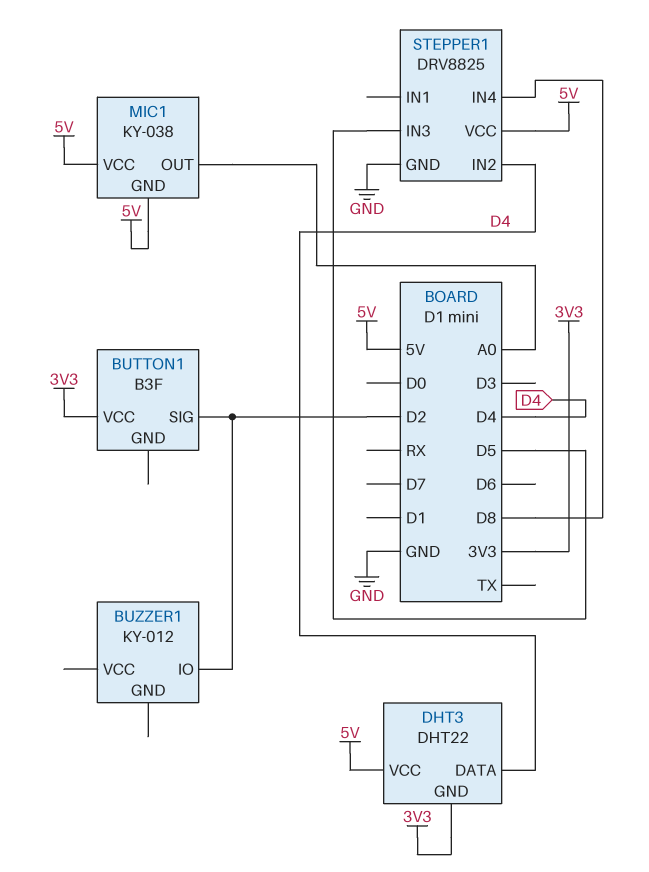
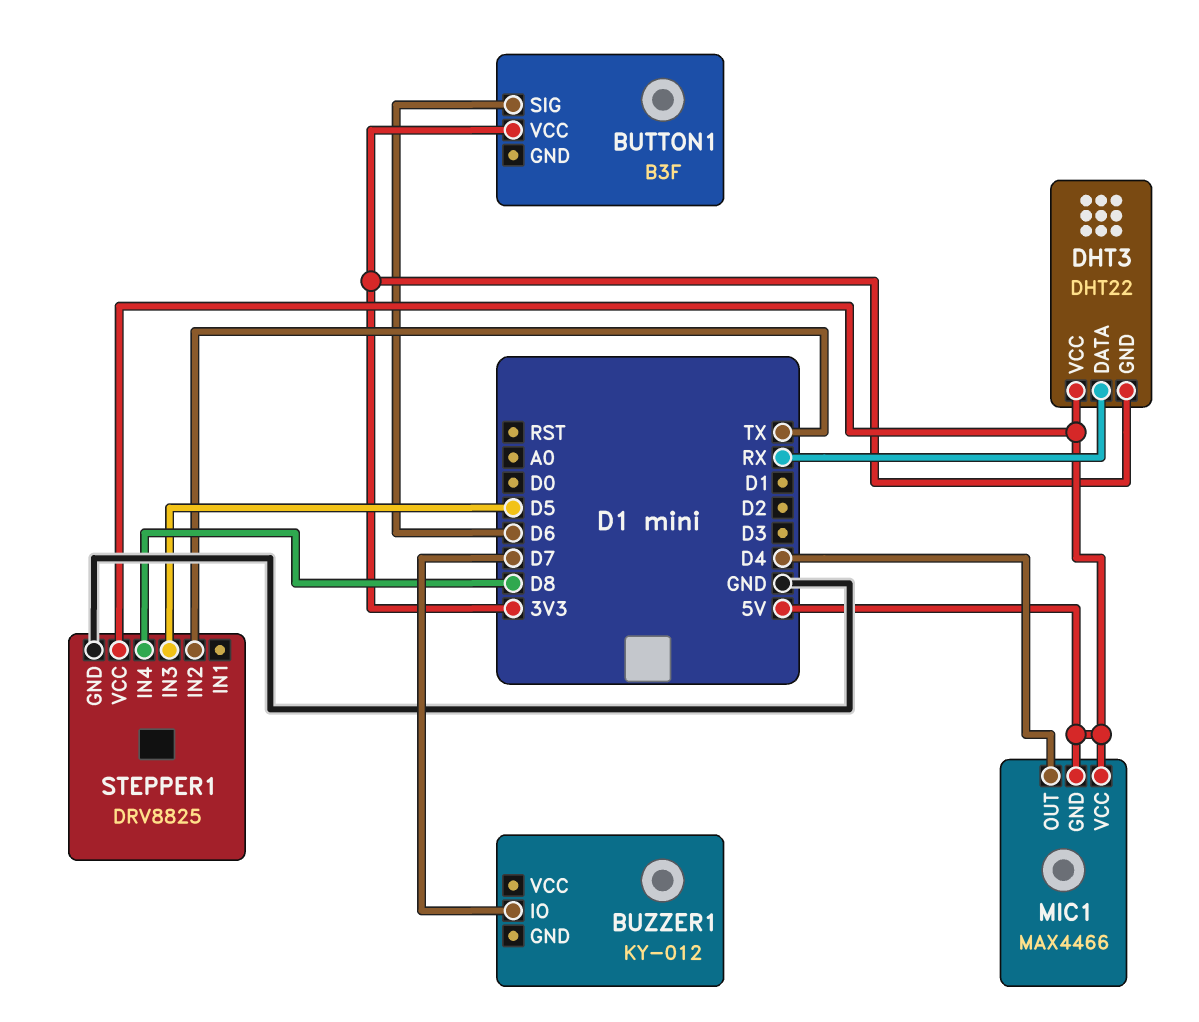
BUTTON1 pin SIG: D2 -> D6
BUZZER1 pin IO: D2 -> D7
DHT3 pin DATA: D4 -> RX
MIC1: KY-038 -> MAX4466
MIC1 pin OUT: A0 -> D4
STEPPER1 pin IN2: D4 -> TX

